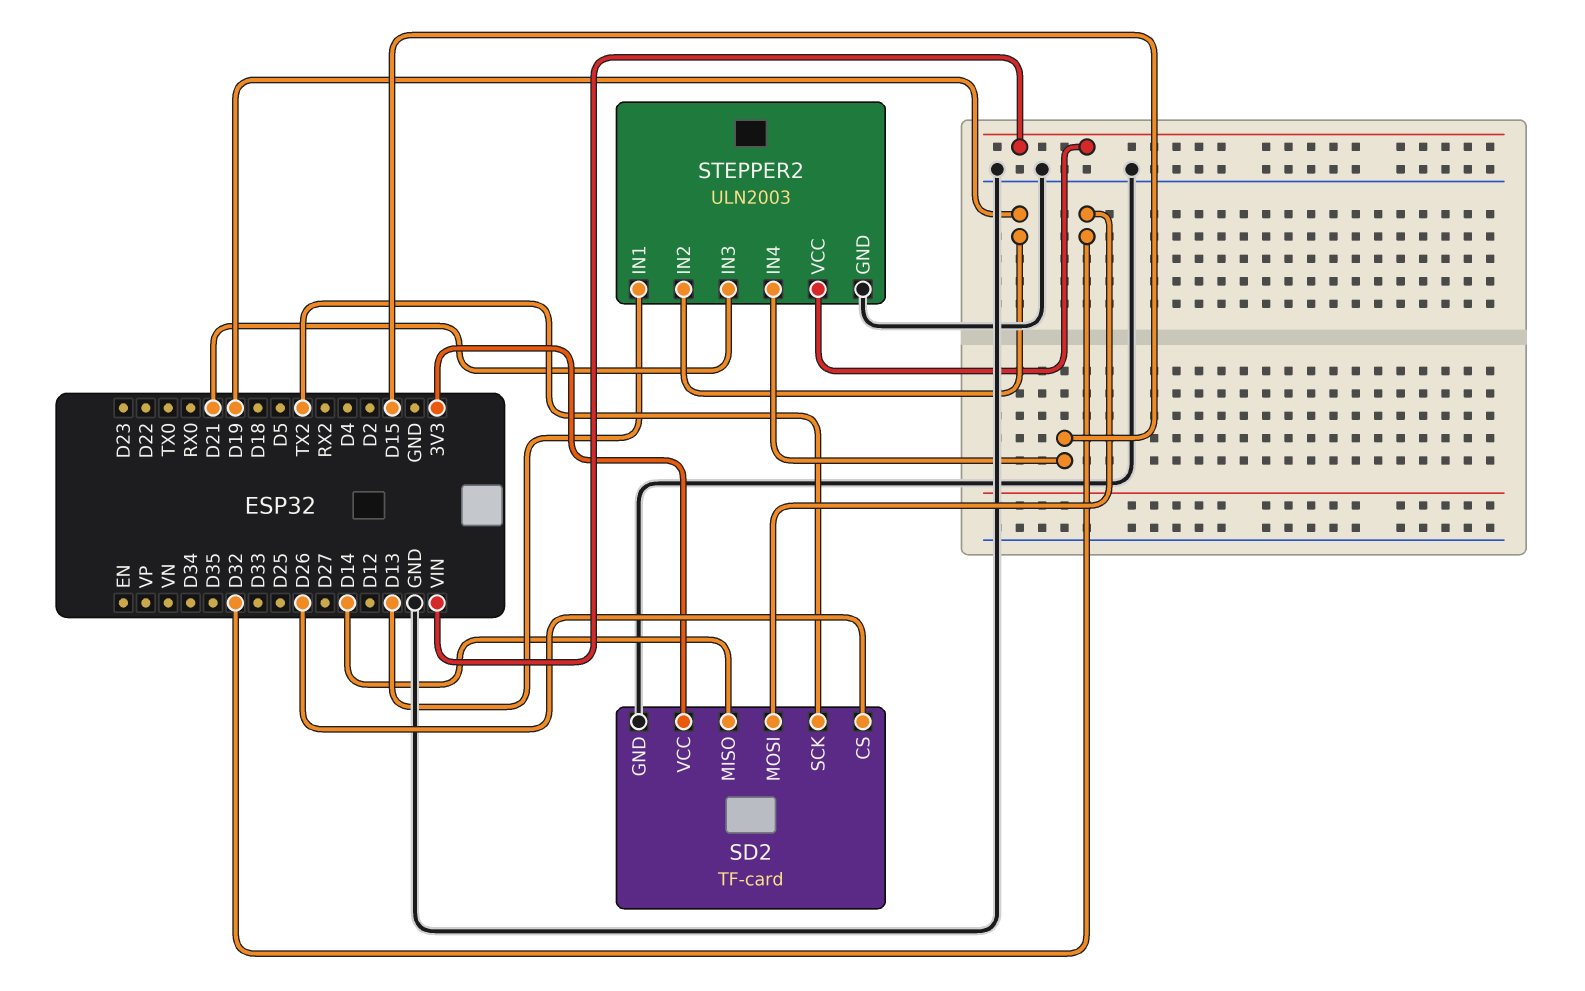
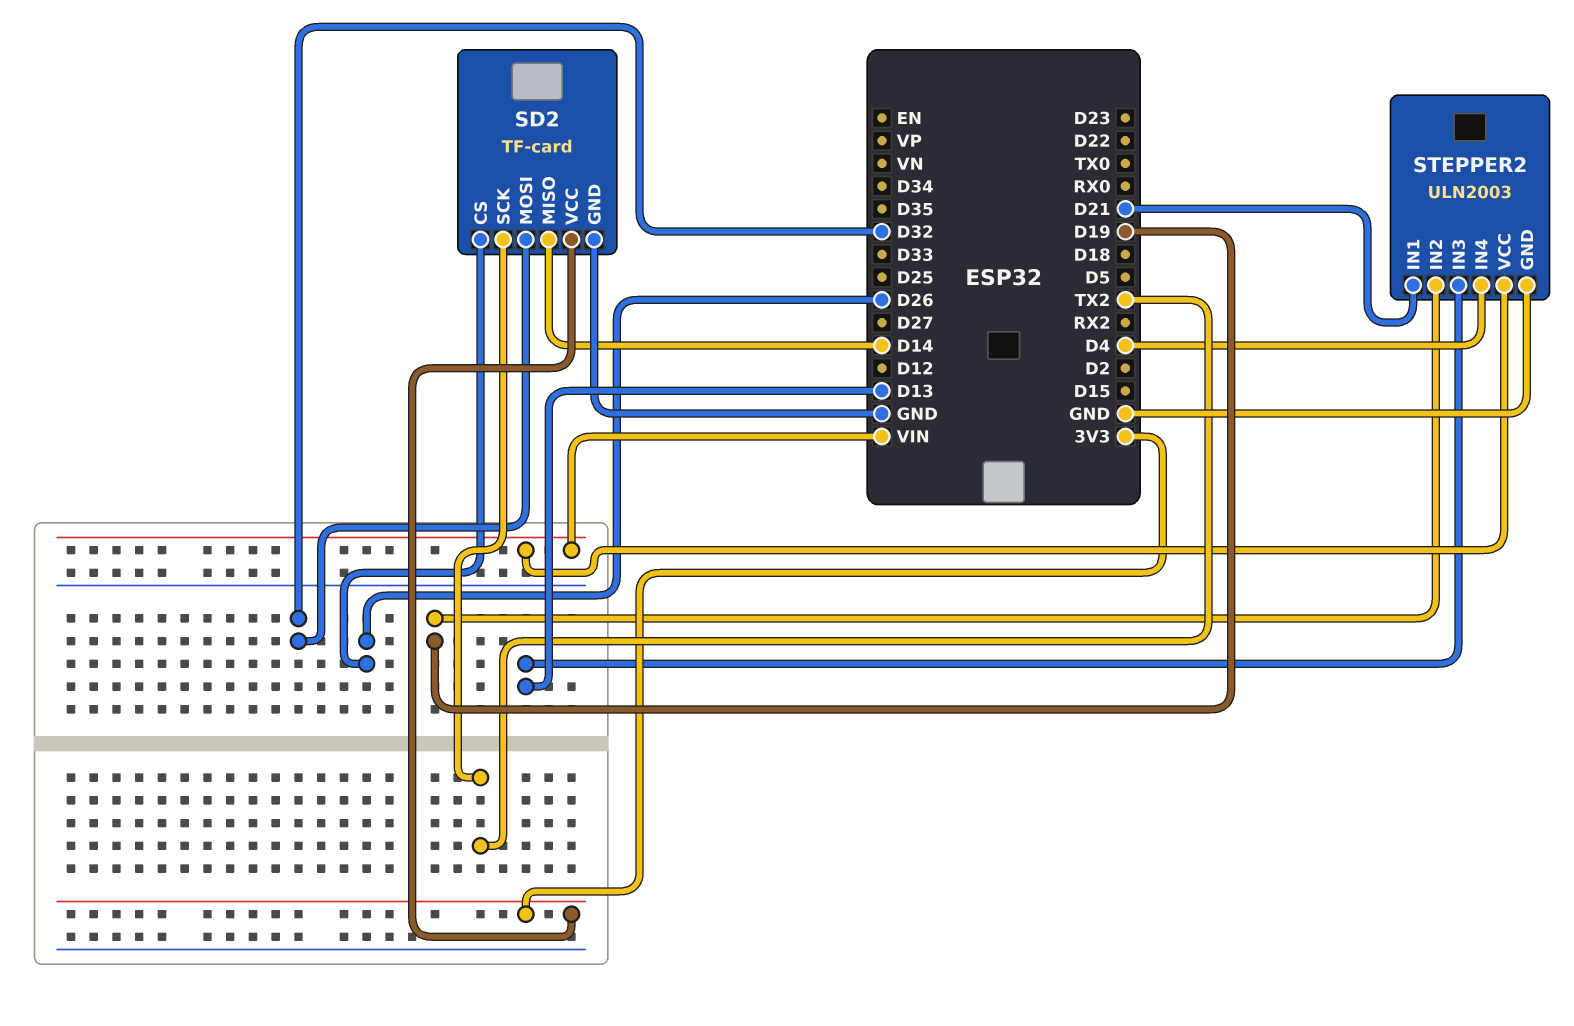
STEPPER2 pin IN1: D13 -> D21
STEPPER2 pin IN3: D21 -> D13
STEPPER2 pin IN4: D15 -> D4

